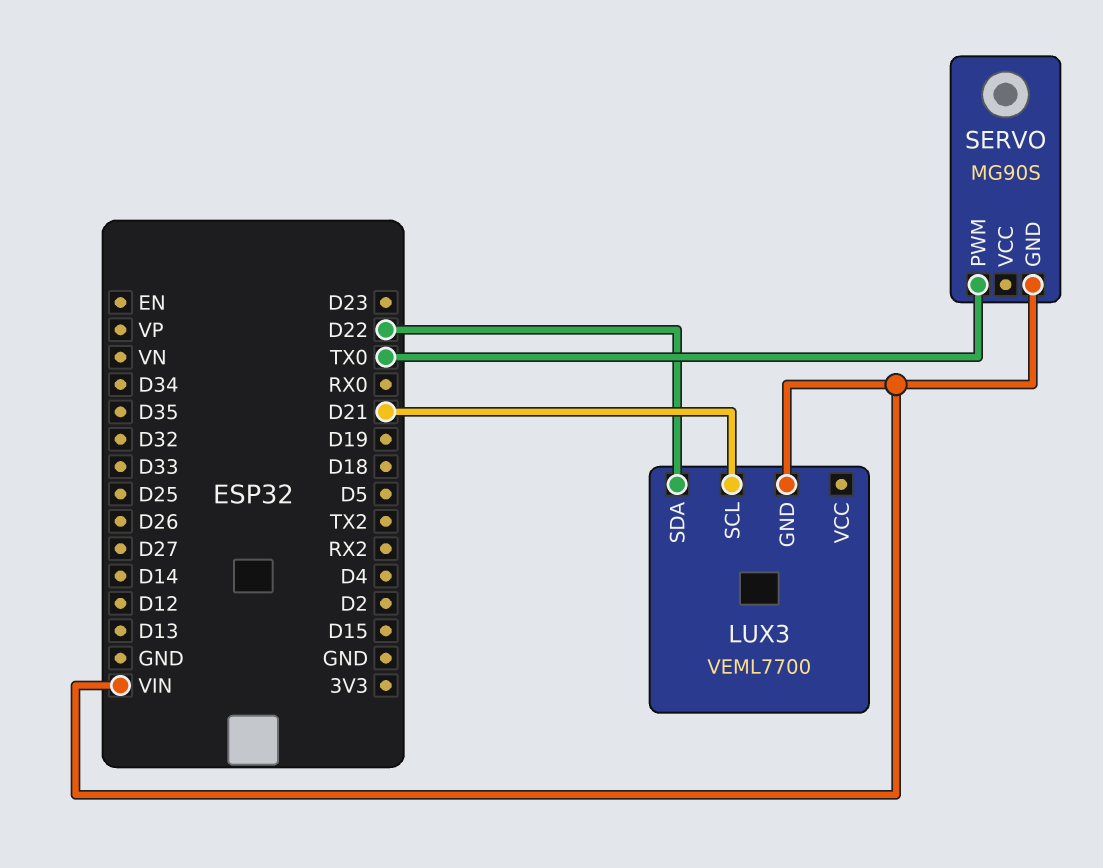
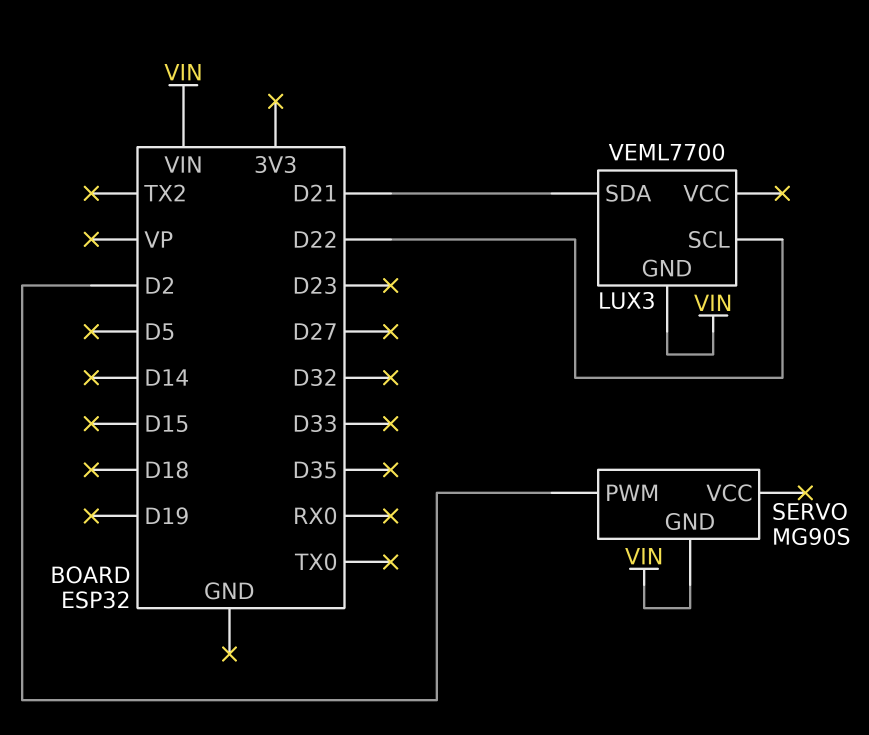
LUX3 pin SCL: D21 -> D22
LUX3 pin SDA: D22 -> D21
SERVO pin PWM: TX0 -> D2

